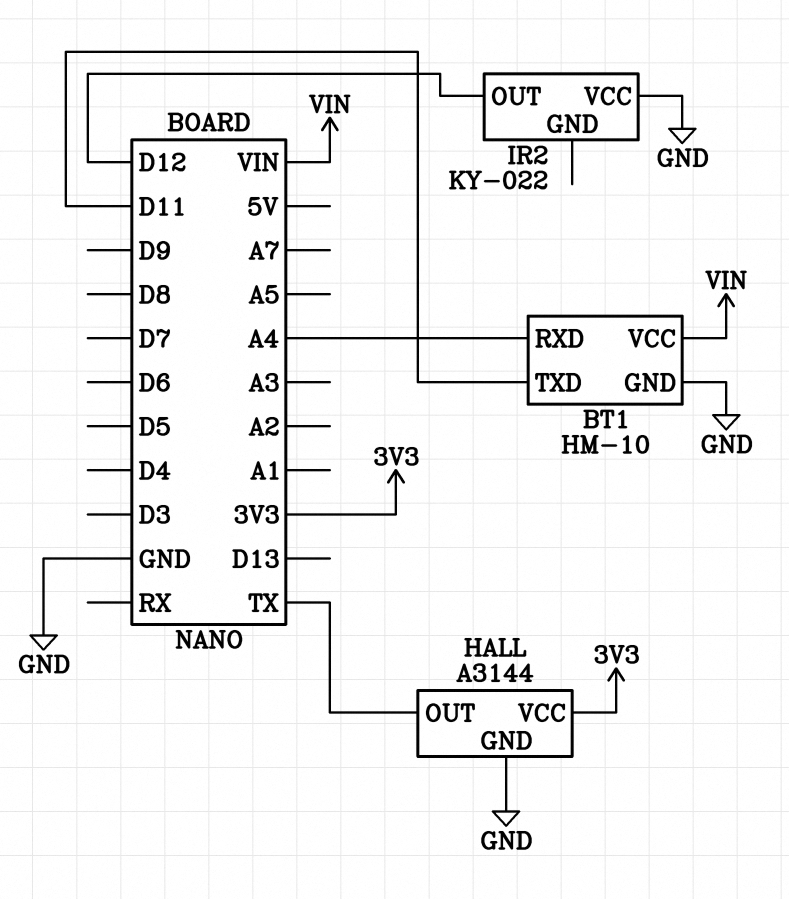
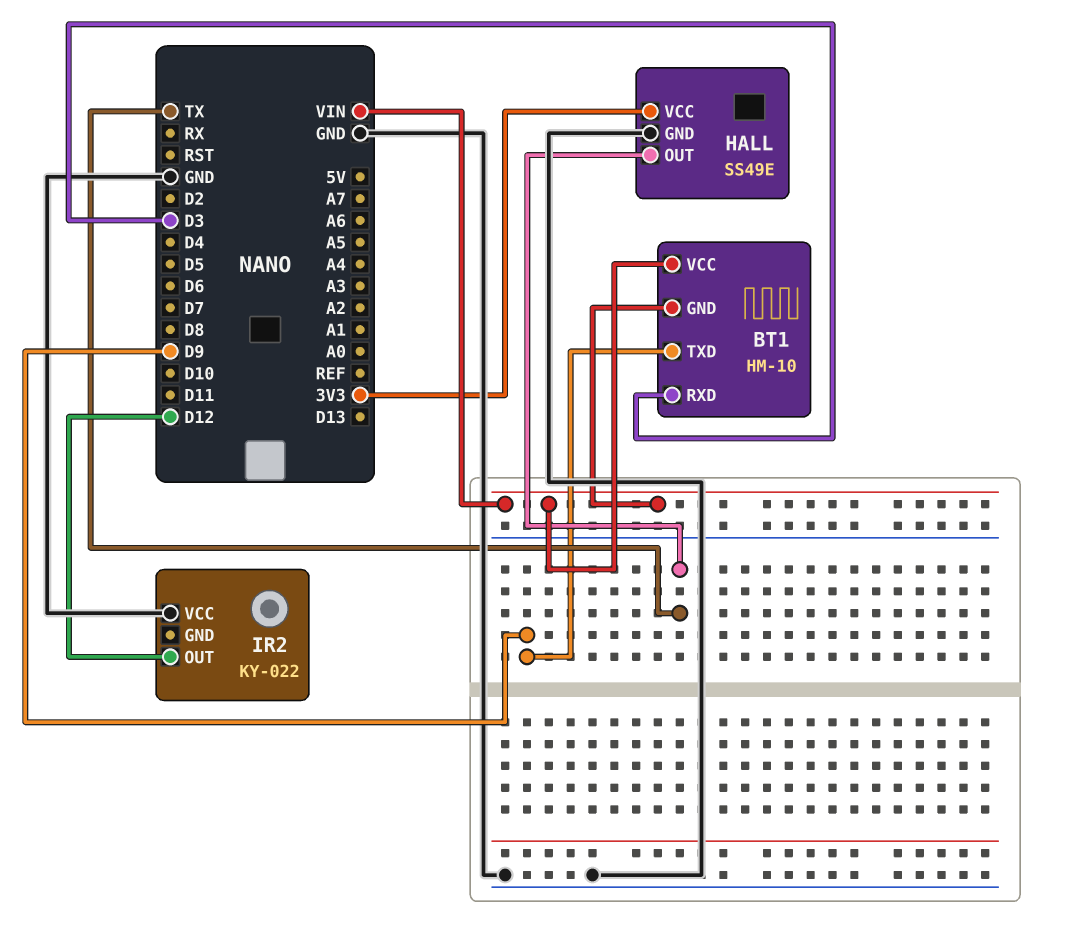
BT1 pin GND: GND -> VIN
BT1 pin RXD: A4 -> D3
BT1 pin TXD: D11 -> D9
HALL: A3144 -> SS49E

